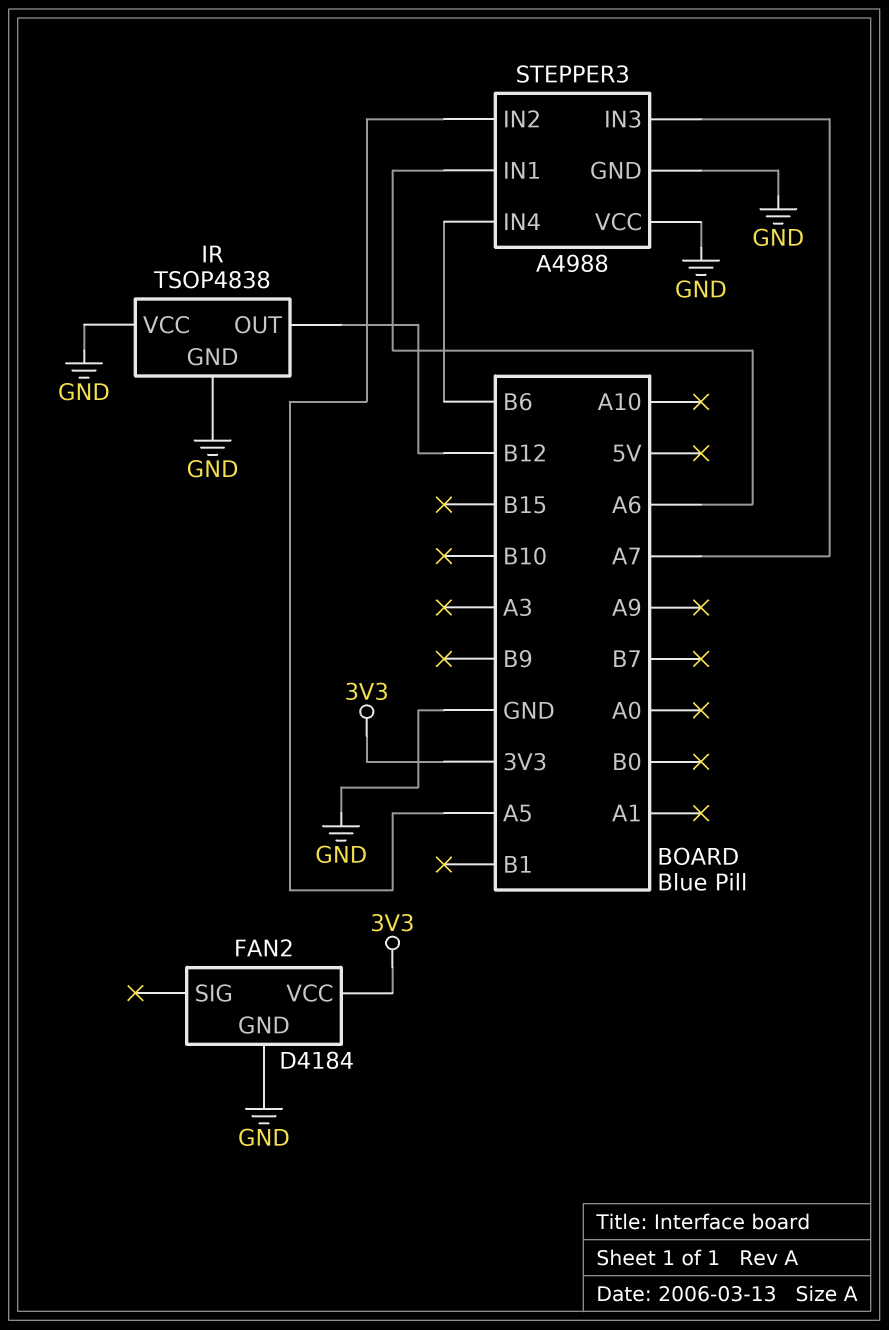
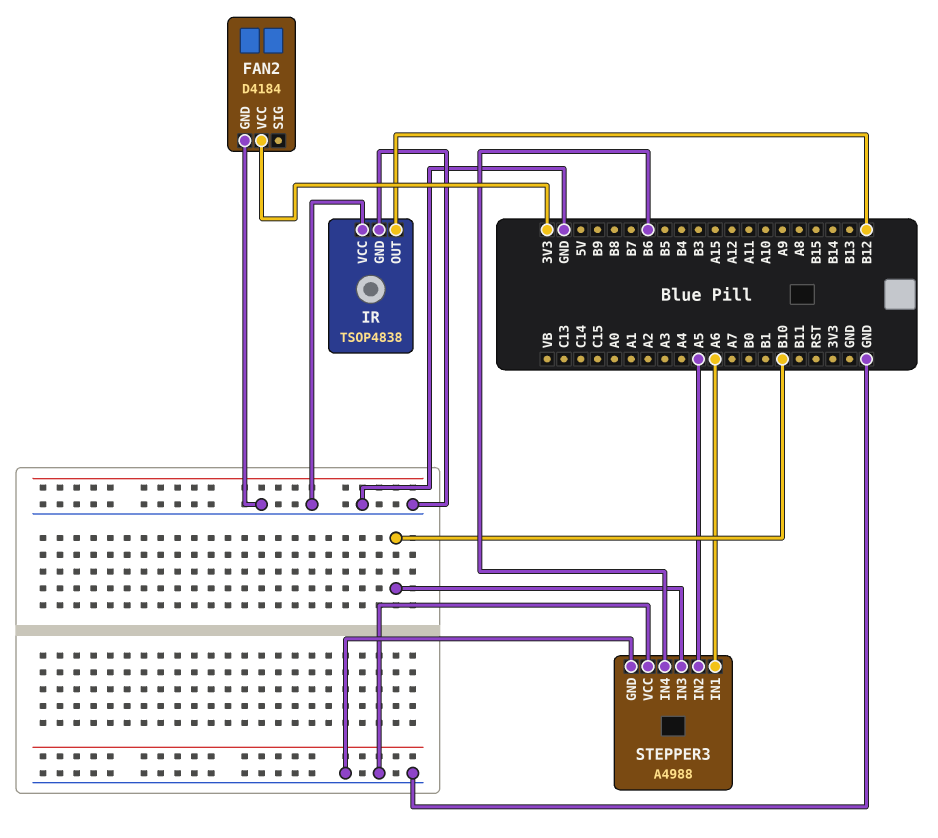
STEPPER3 pin IN3: A7 -> B10

